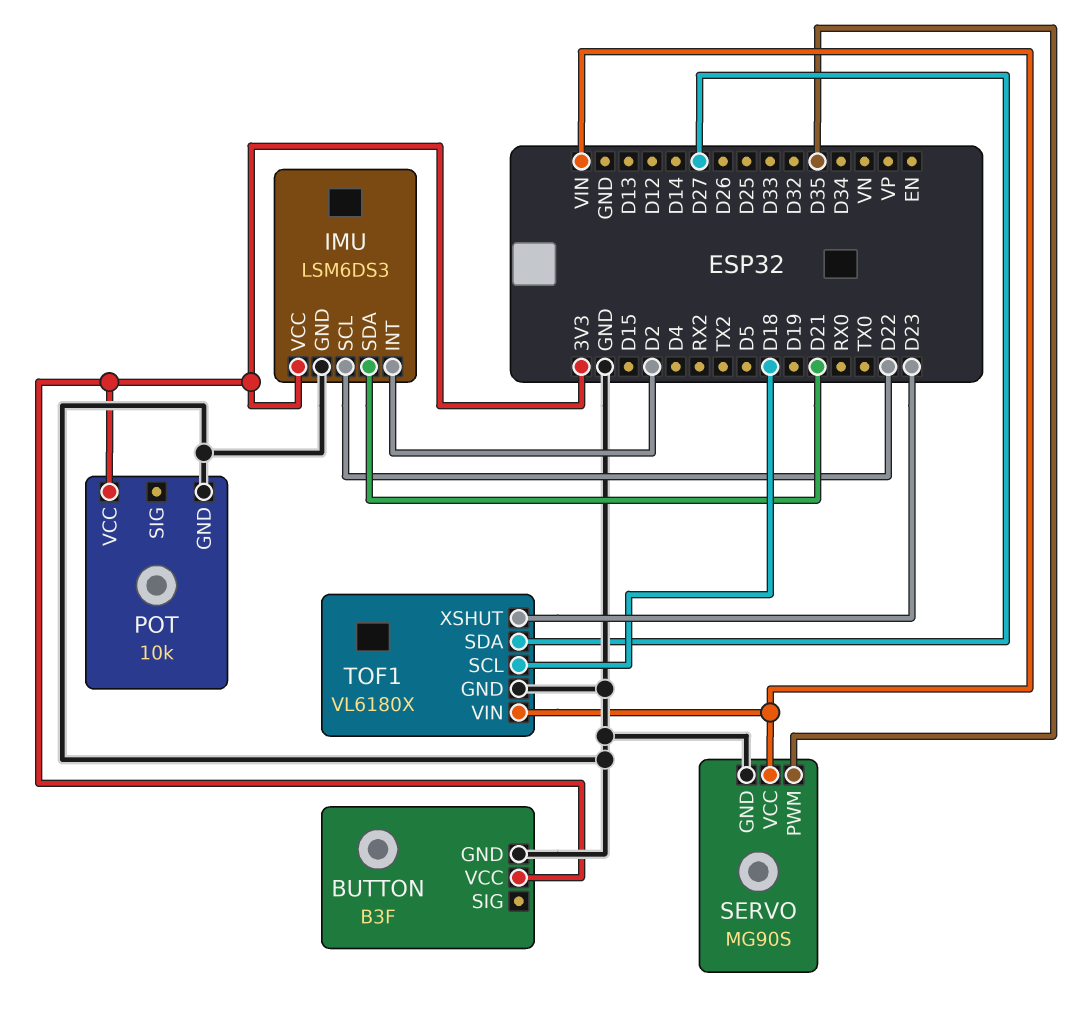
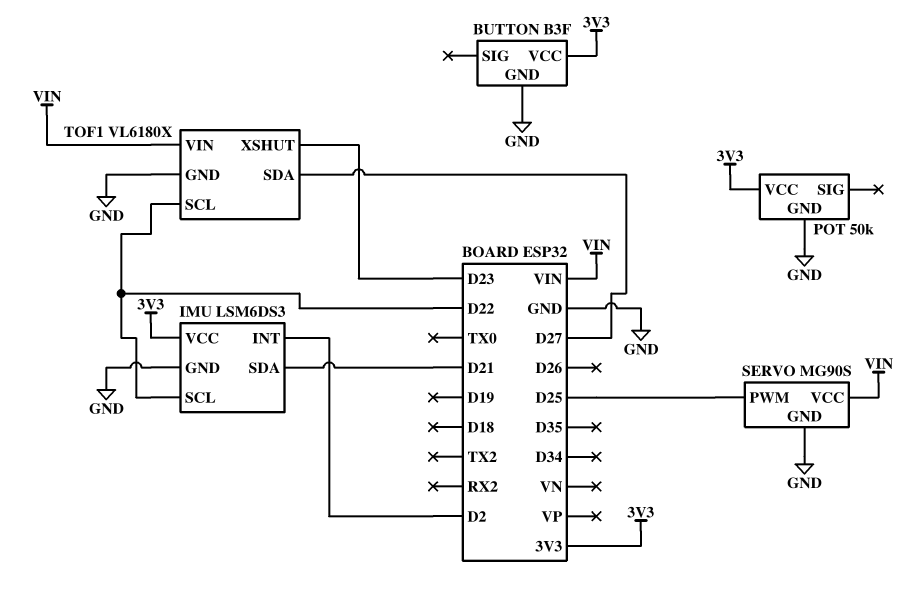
POT: 10k -> 50k
SERVO pin PWM: D35 -> D25
TOF1 pin SCL: D18 -> D22

